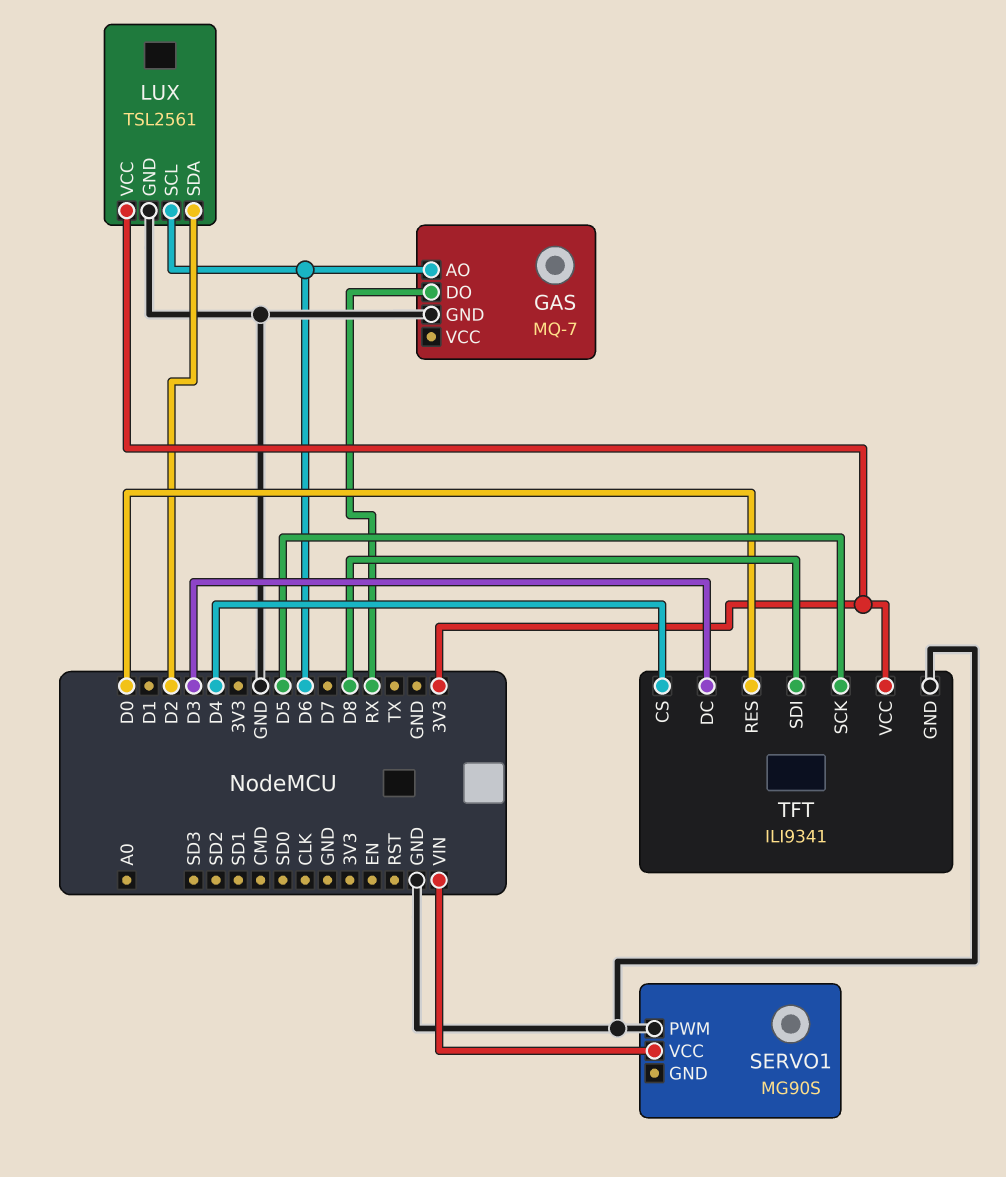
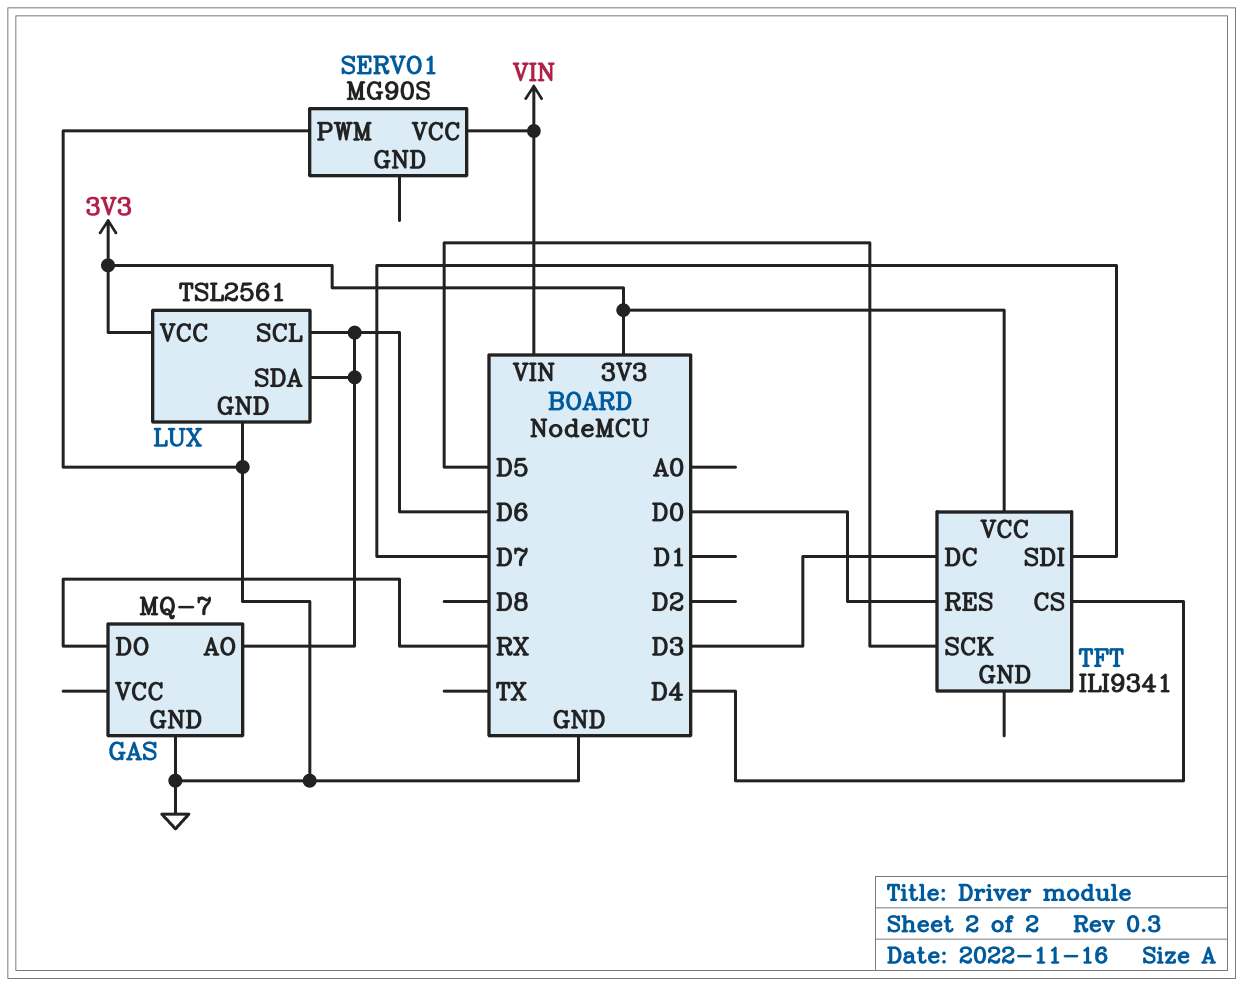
LUX pin SDA: D2 -> D6
TFT pin GND: GND -> none
TFT pin SDI: D8 -> D7

